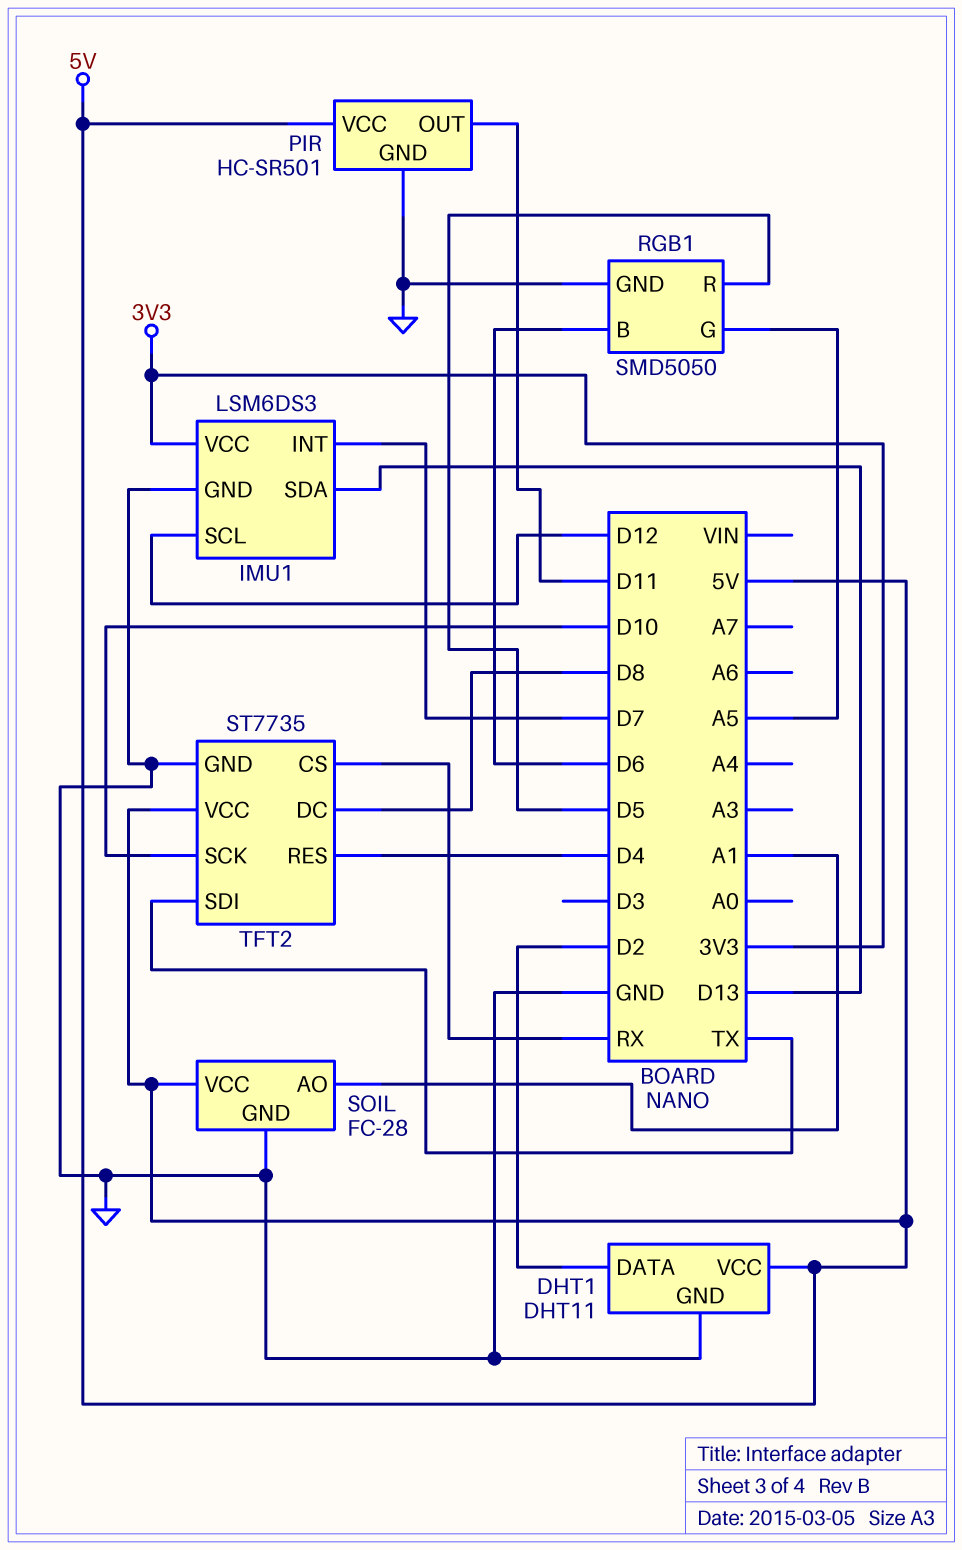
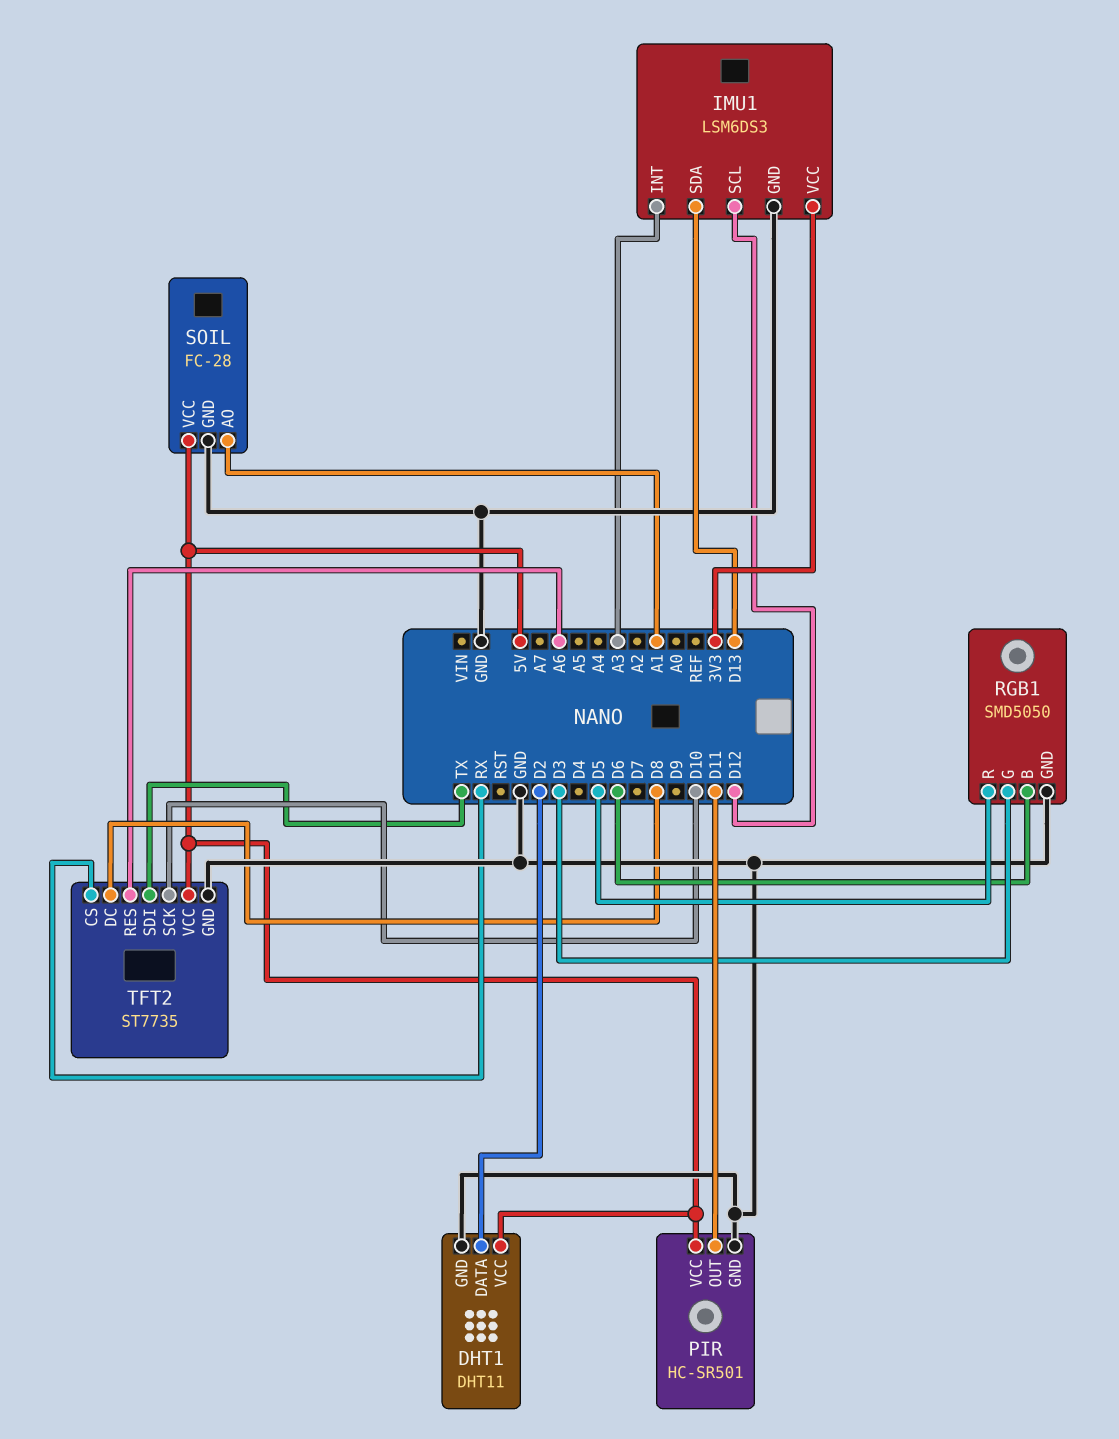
IMU1 pin INT: D7 -> A3
RGB1 pin G: A5 -> D3
TFT2 pin RES: D4 -> A6

